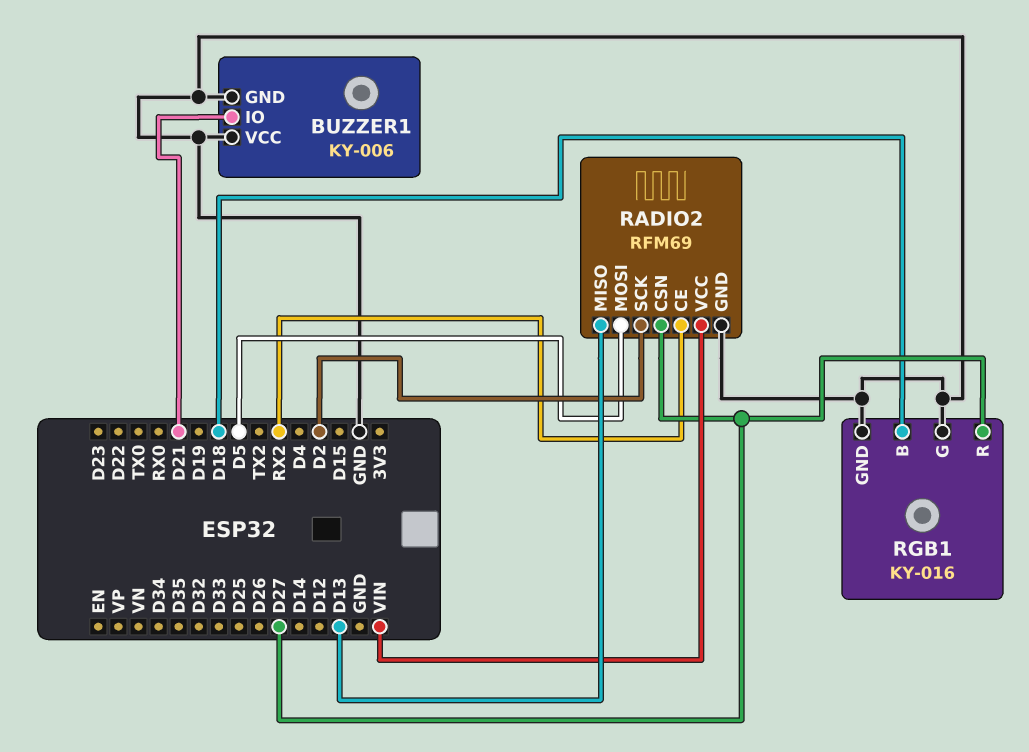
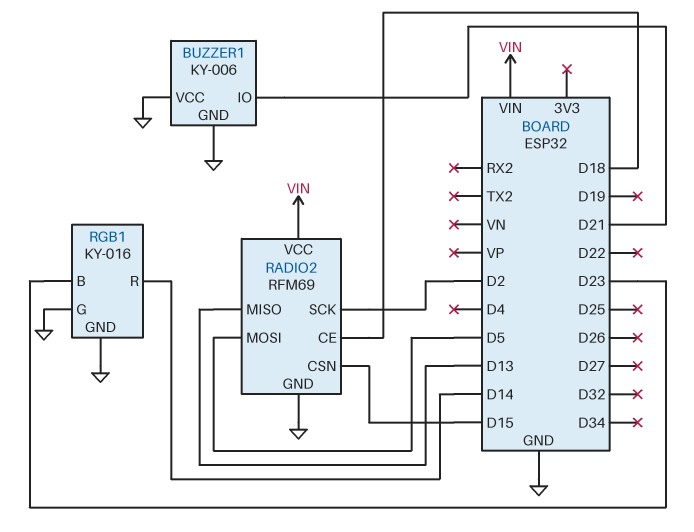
RADIO2 pin CE: RX2 -> D18
RADIO2 pin CSN: D27 -> D15
RGB1 pin B: D18 -> D23
RGB1 pin R: D27 -> D14

